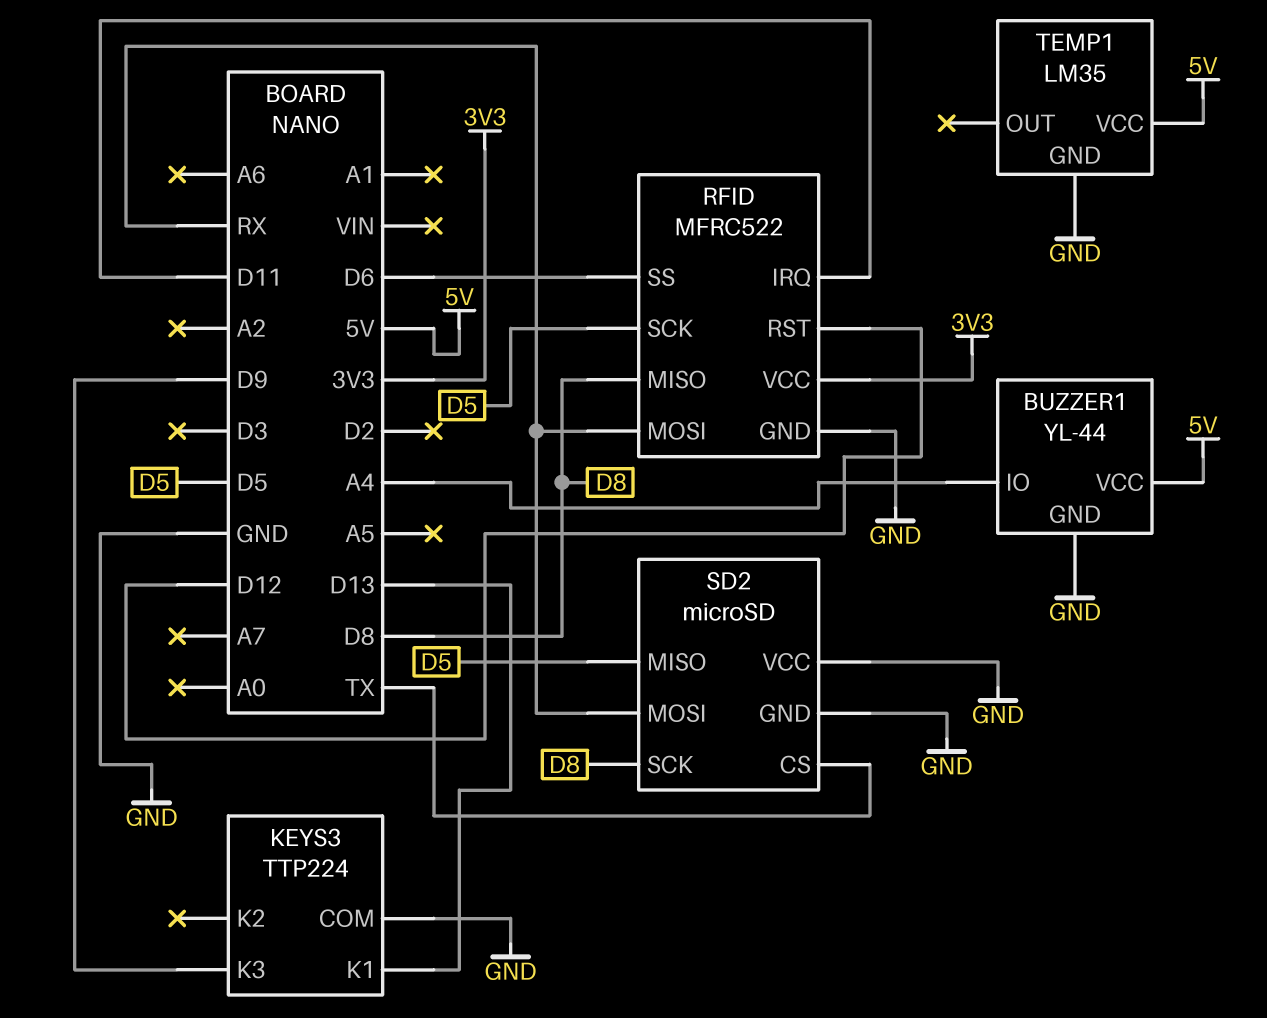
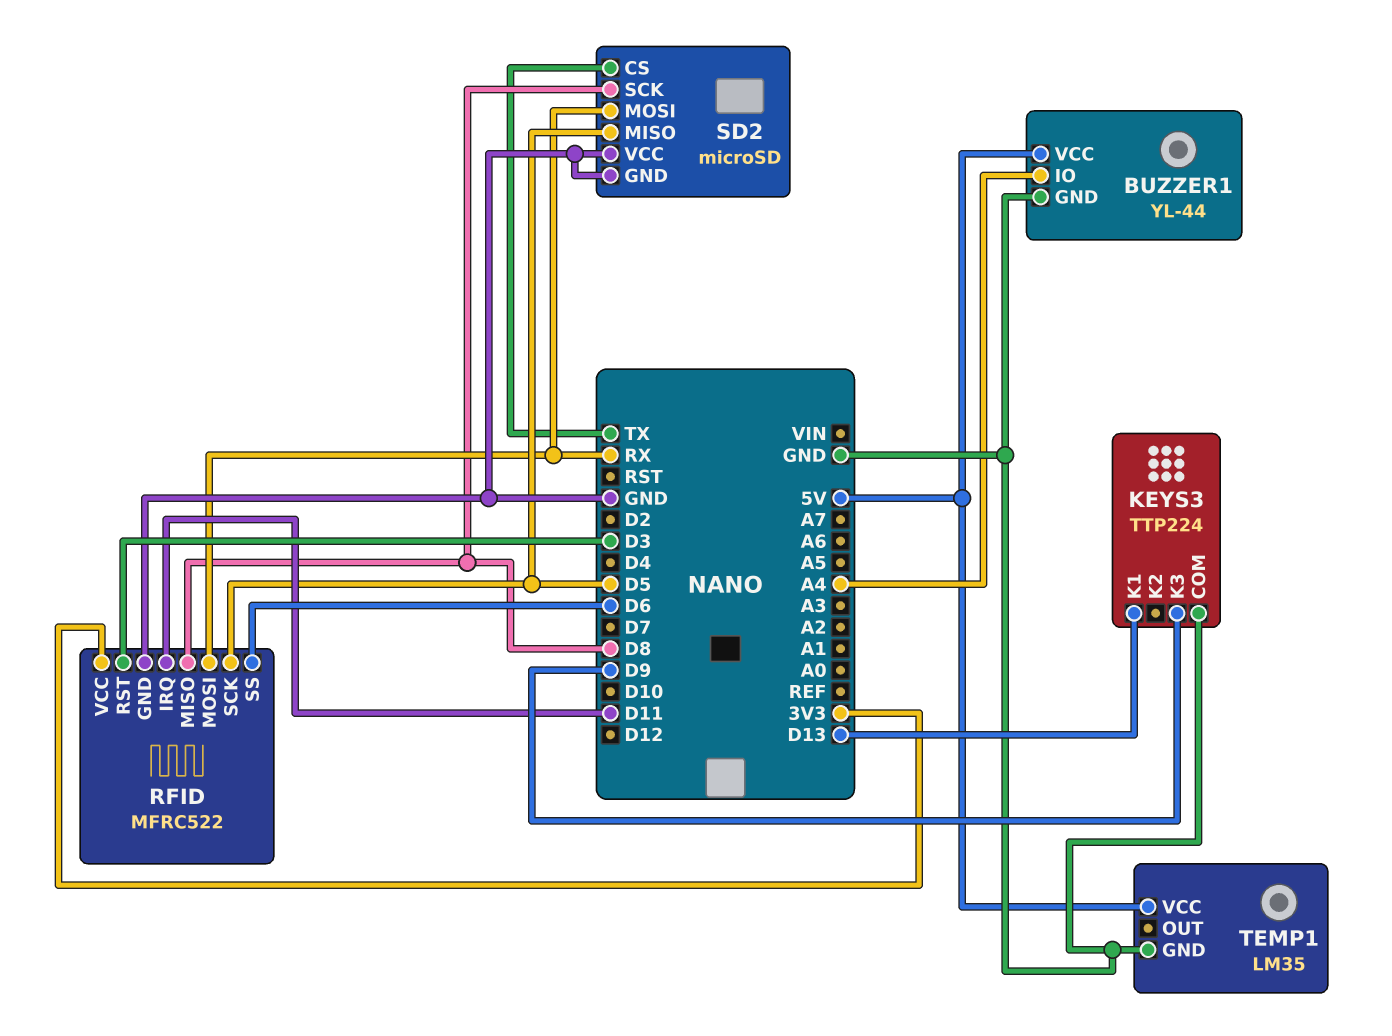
RFID pin RST: D12 -> D3

